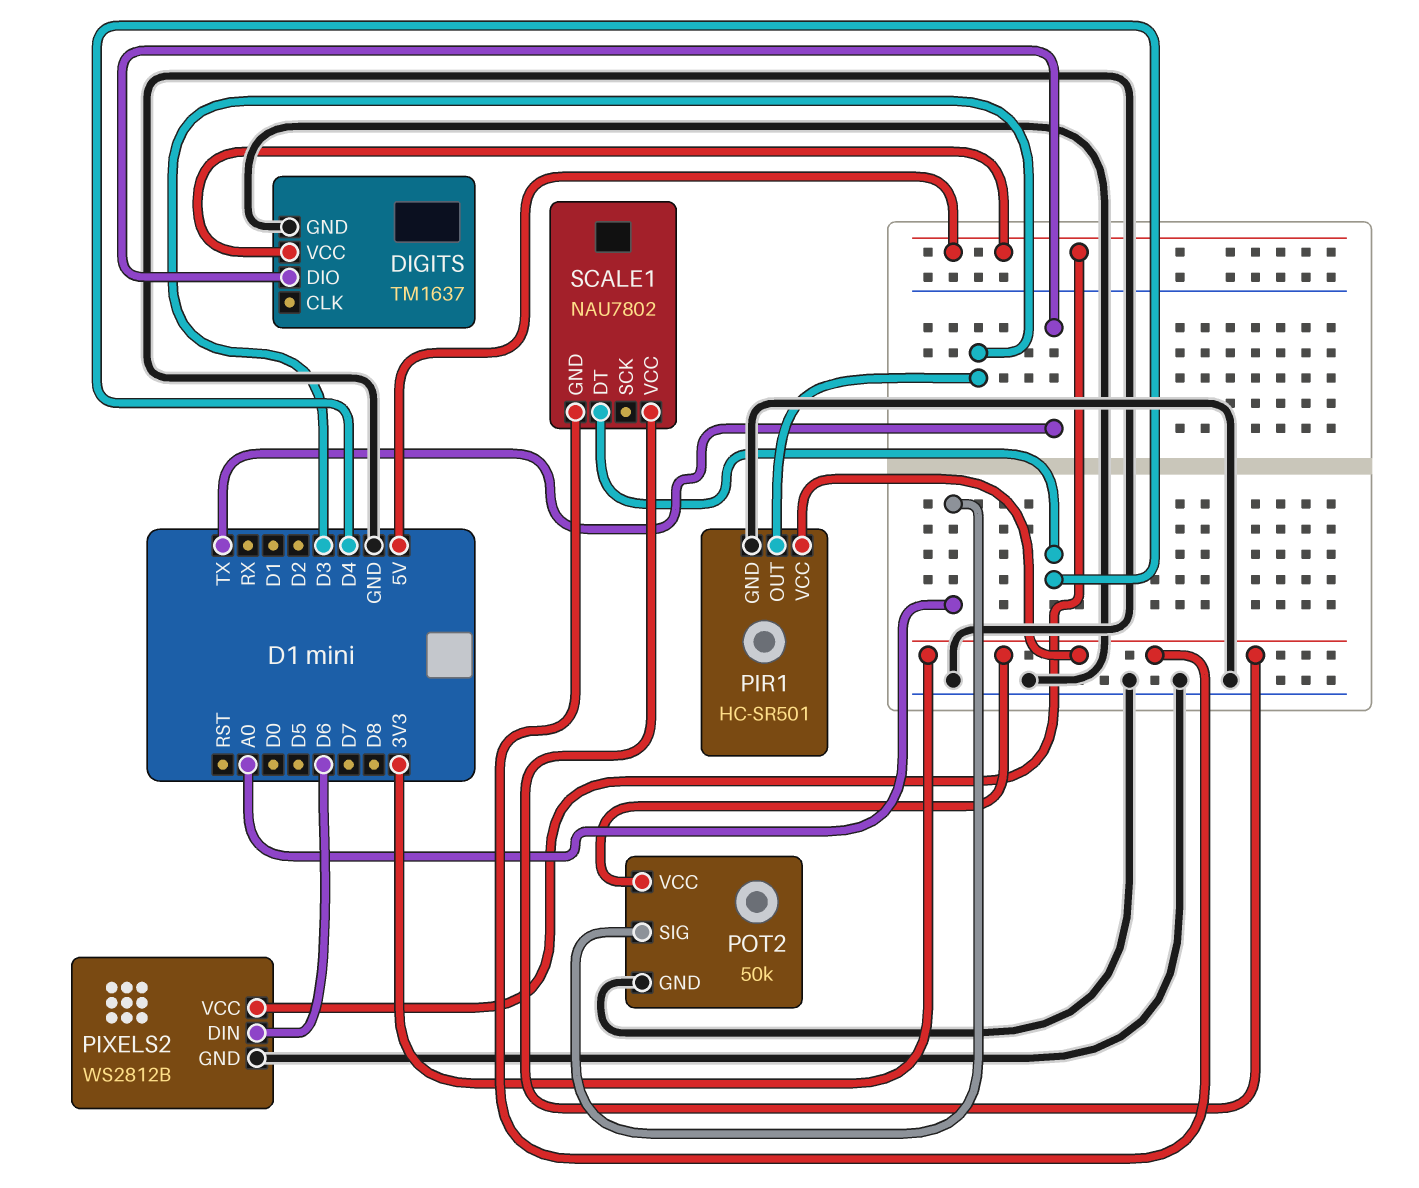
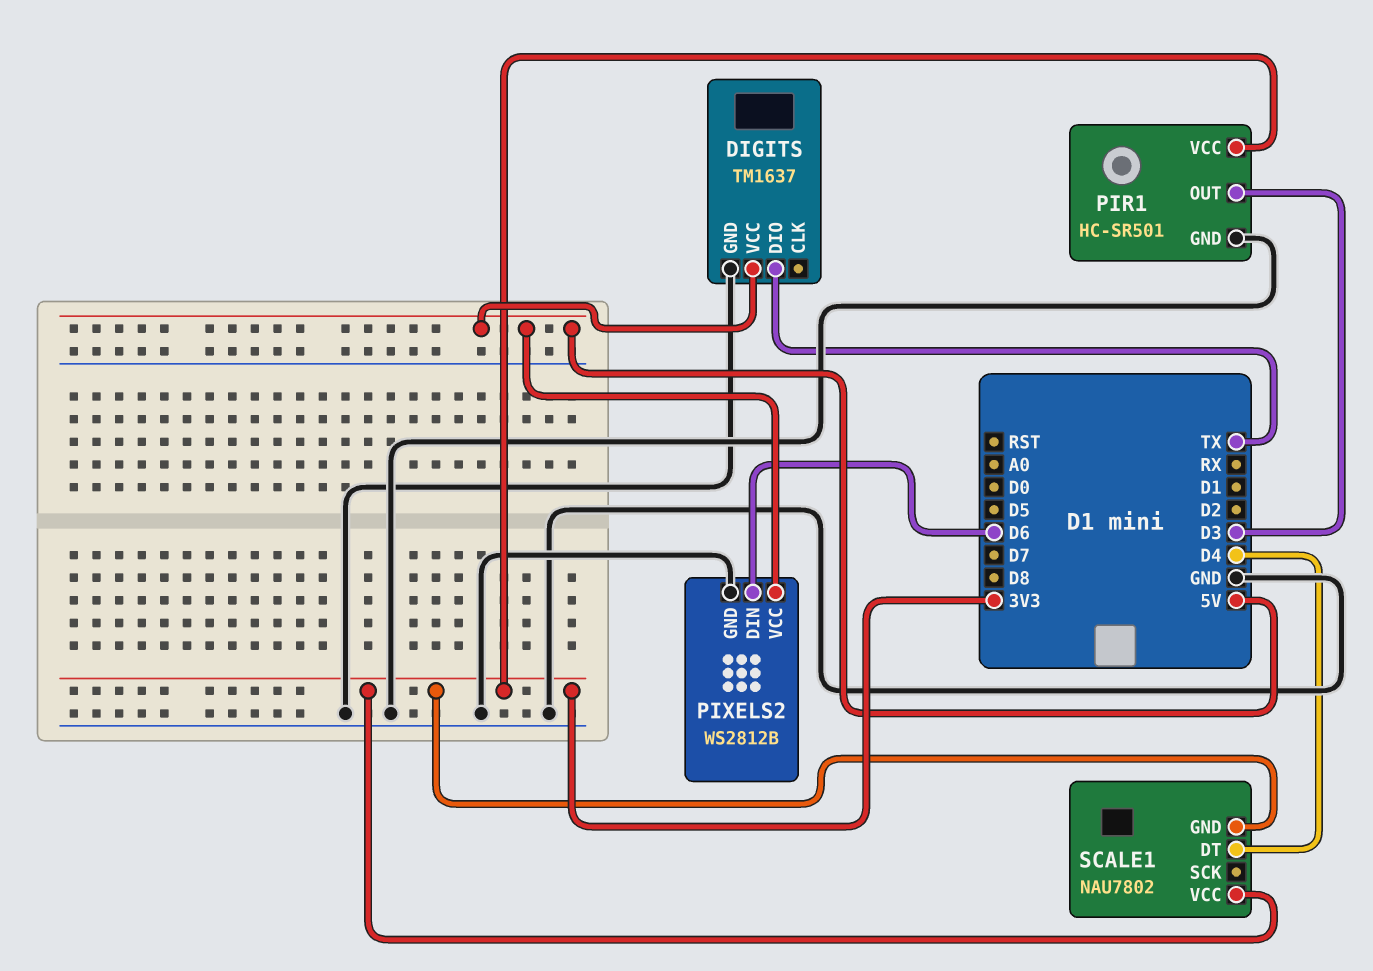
POT2: 50k -> none
POT2 pin GND: GND -> none
POT2 pin SIG: A0 -> none
POT2 pin VCC: 3V3 -> none

